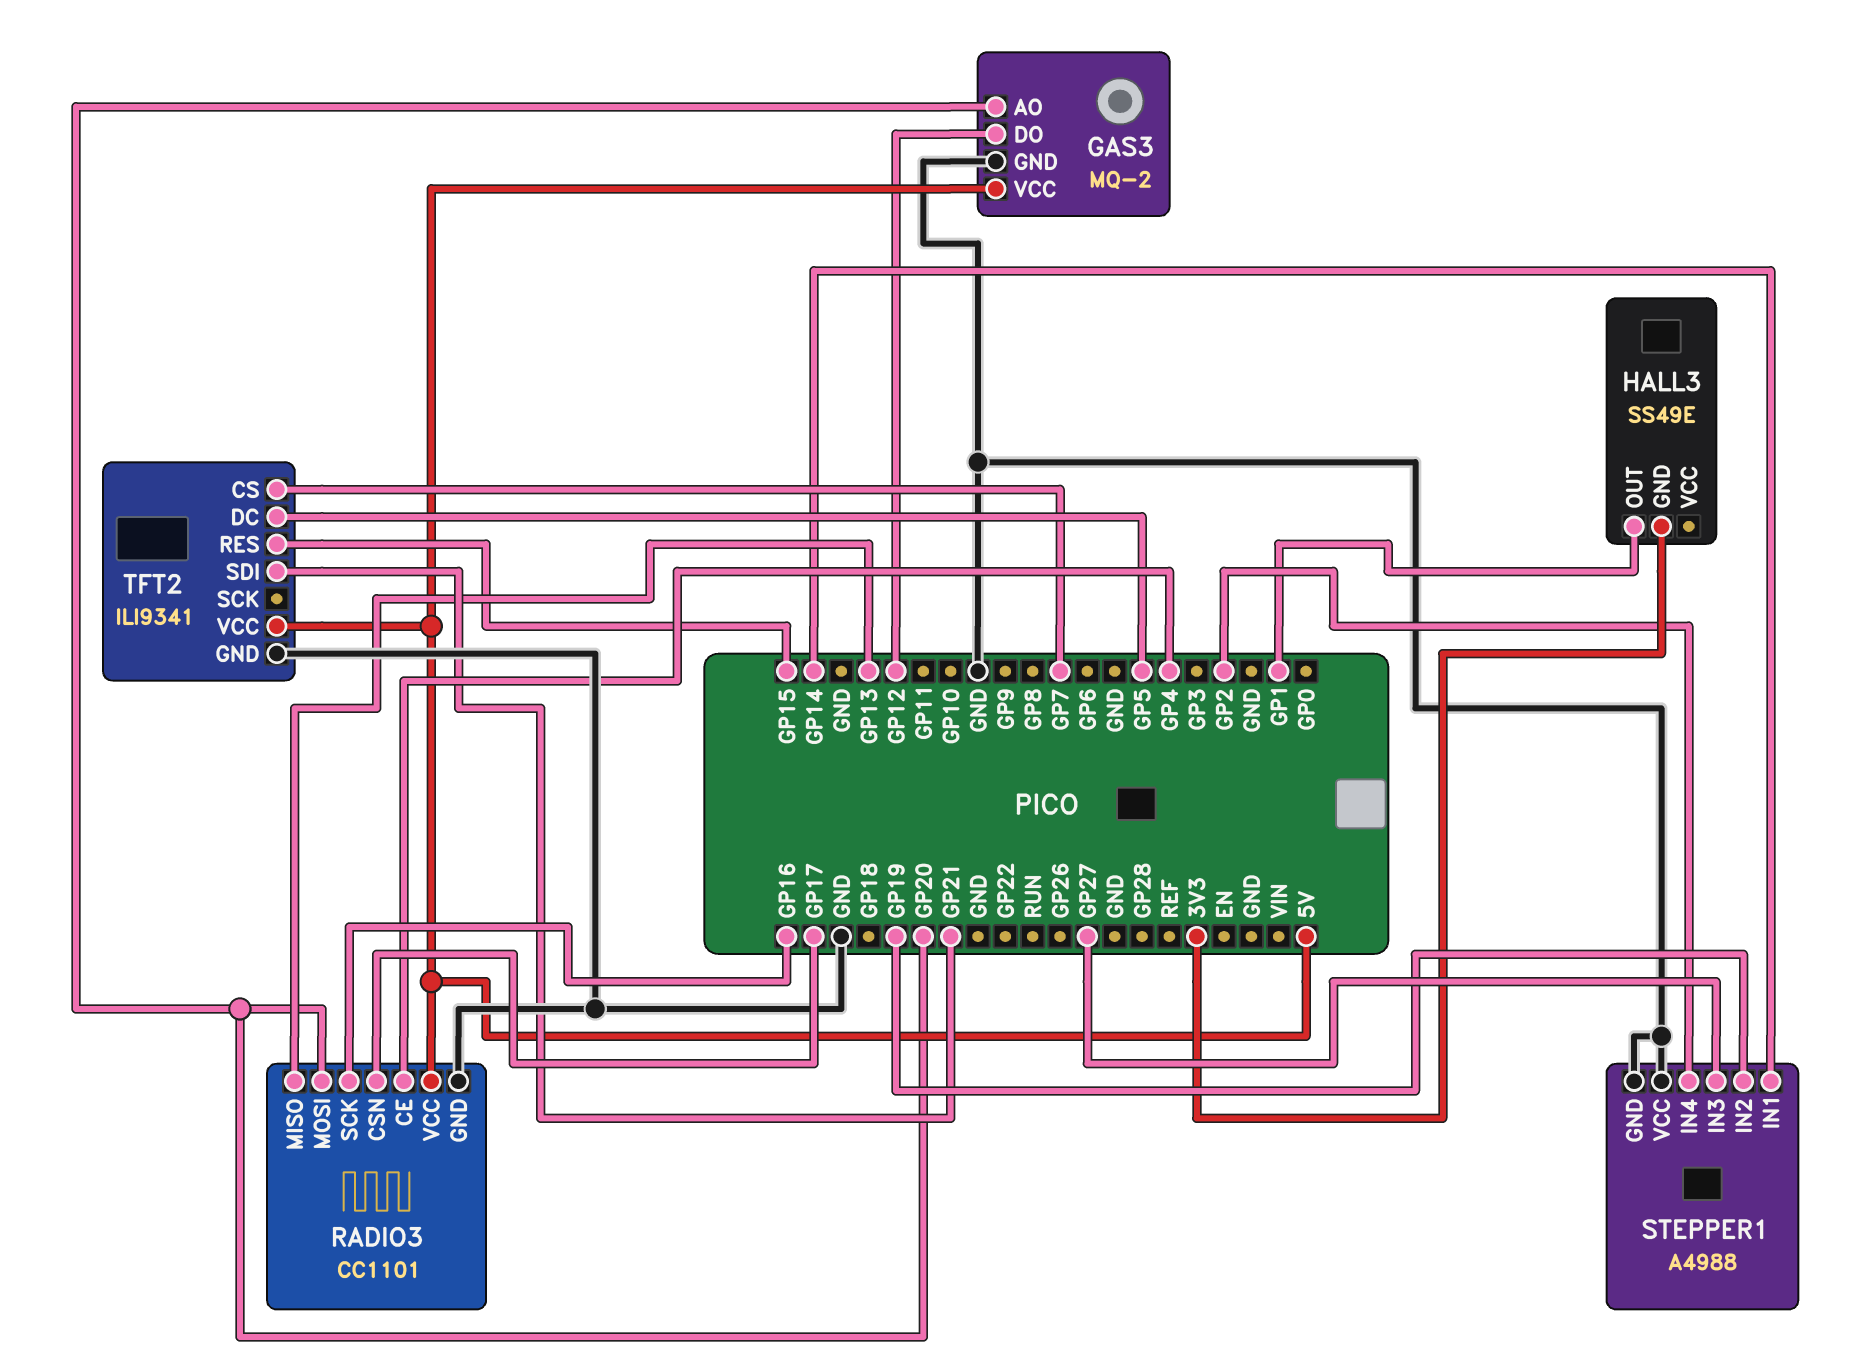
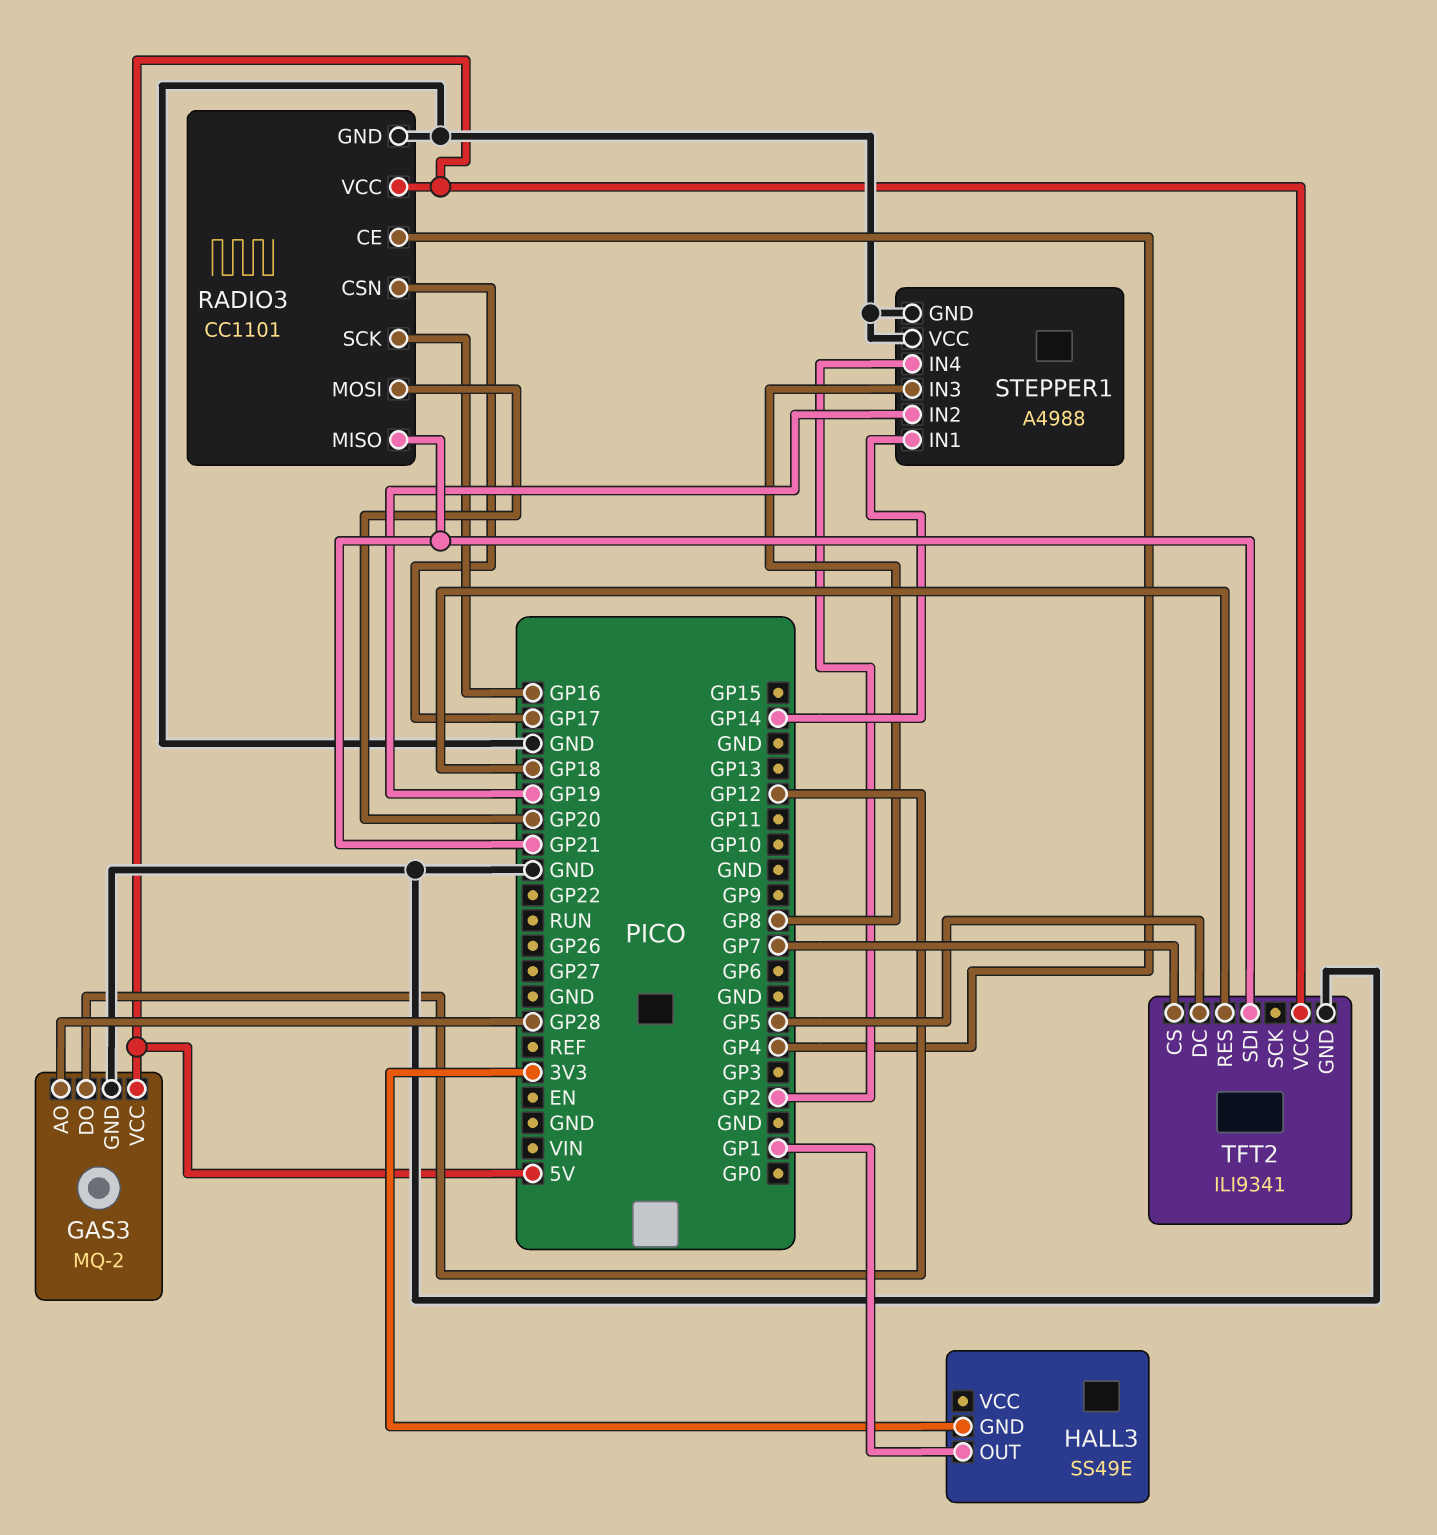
GAS3 pin AO: GP20 -> GP28
RADIO3 pin MISO: GP13 -> GP21
STEPPER1 pin IN3: GP27 -> GP8
TFT2 pin RES: GP15 -> GP18

